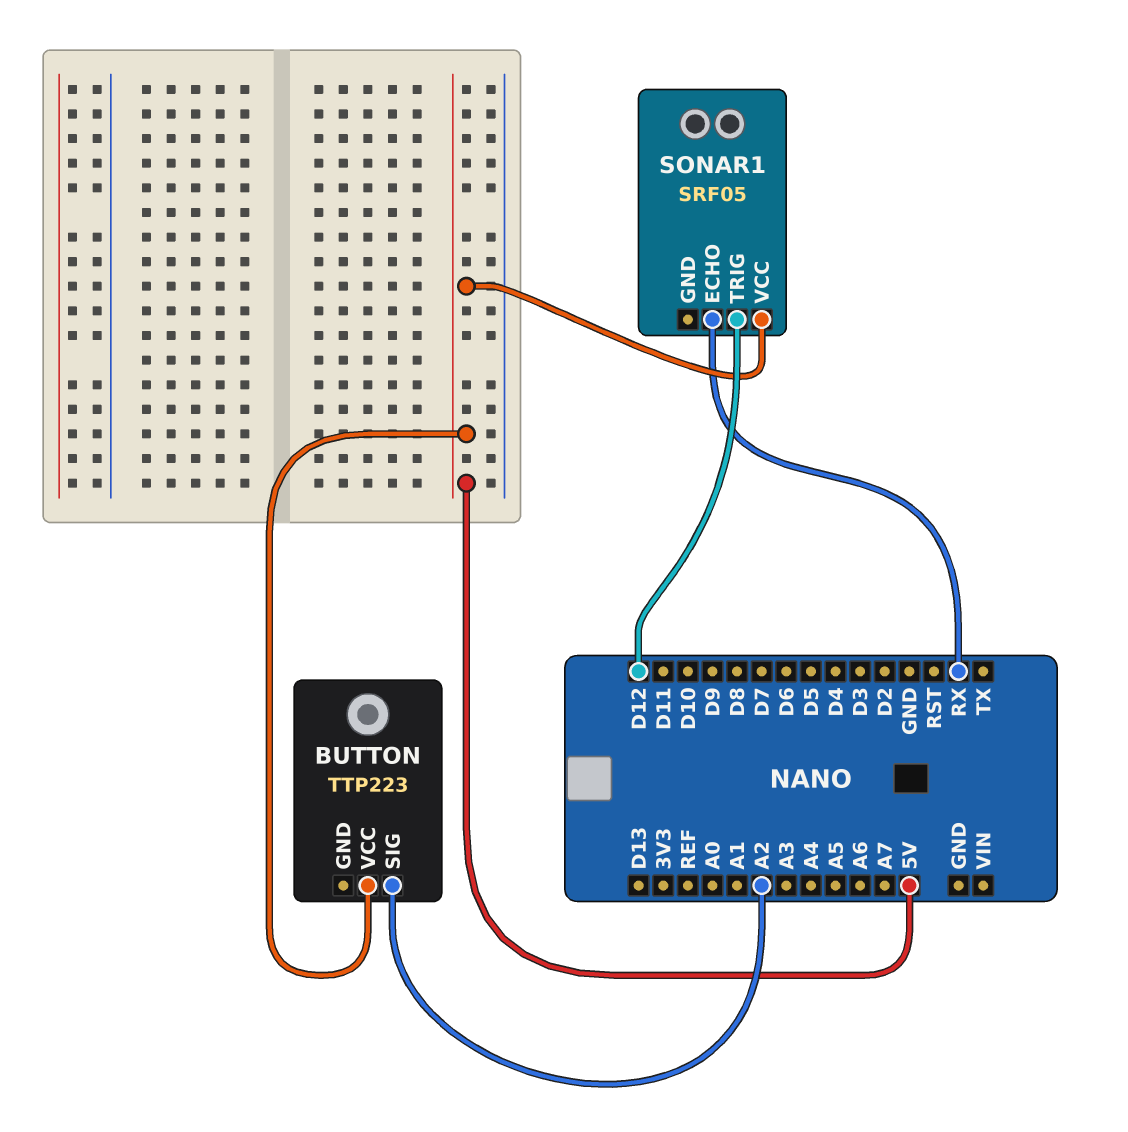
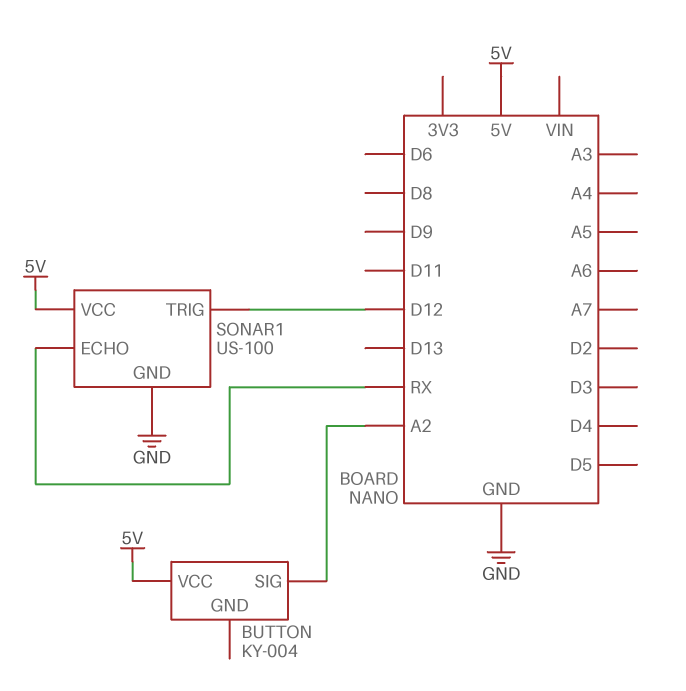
BUTTON: TTP223 -> KY-004
SONAR1: SRF05 -> US-100
SONAR1 pin GND: none -> GND

